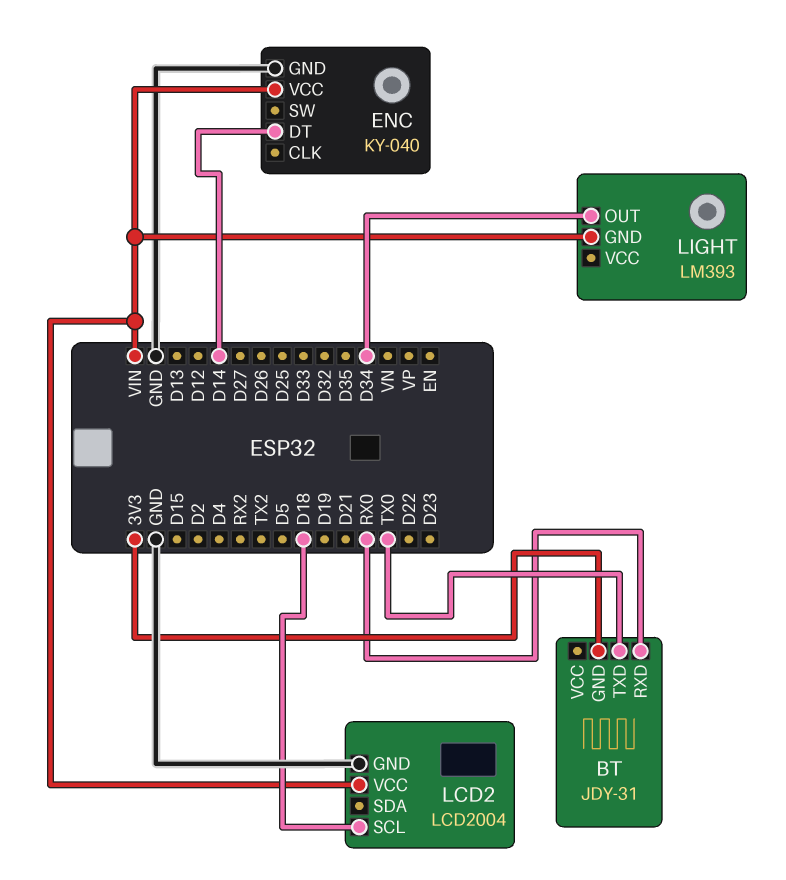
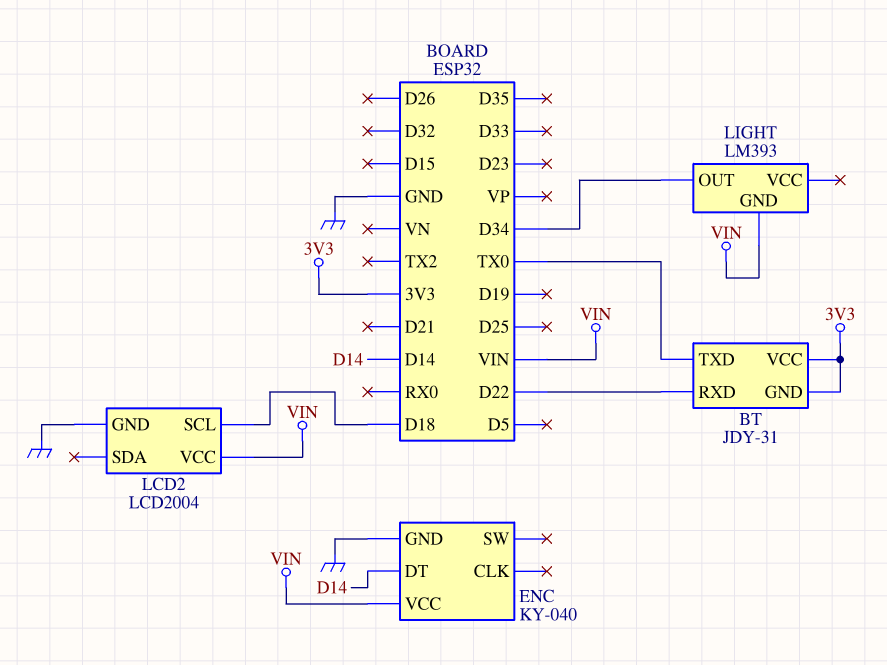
BT pin RXD: RX0 -> D22
BT pin VCC: none -> 3V3

